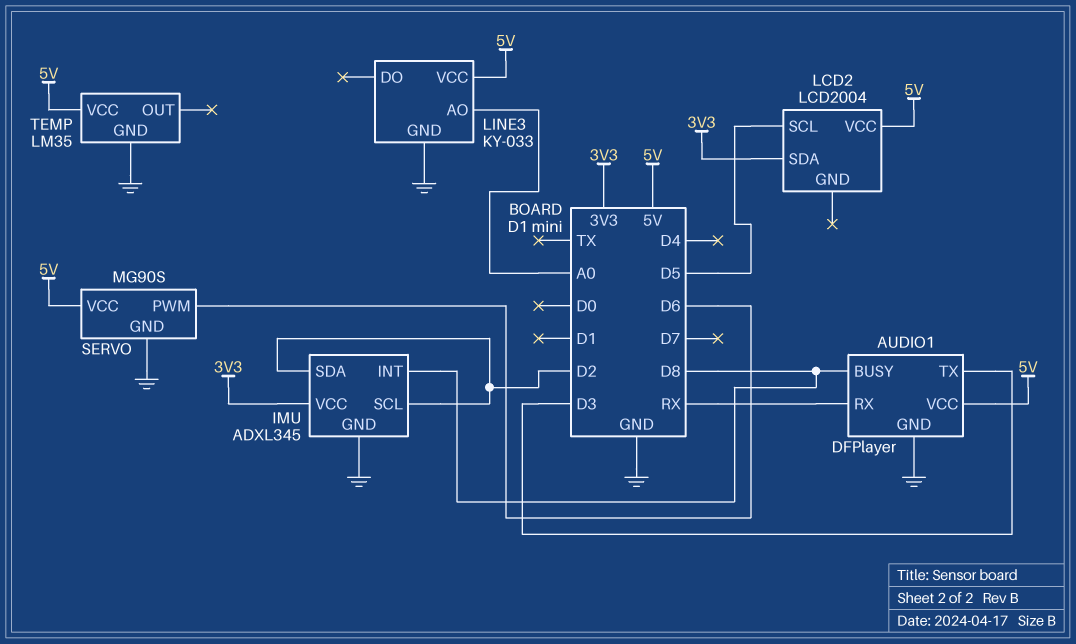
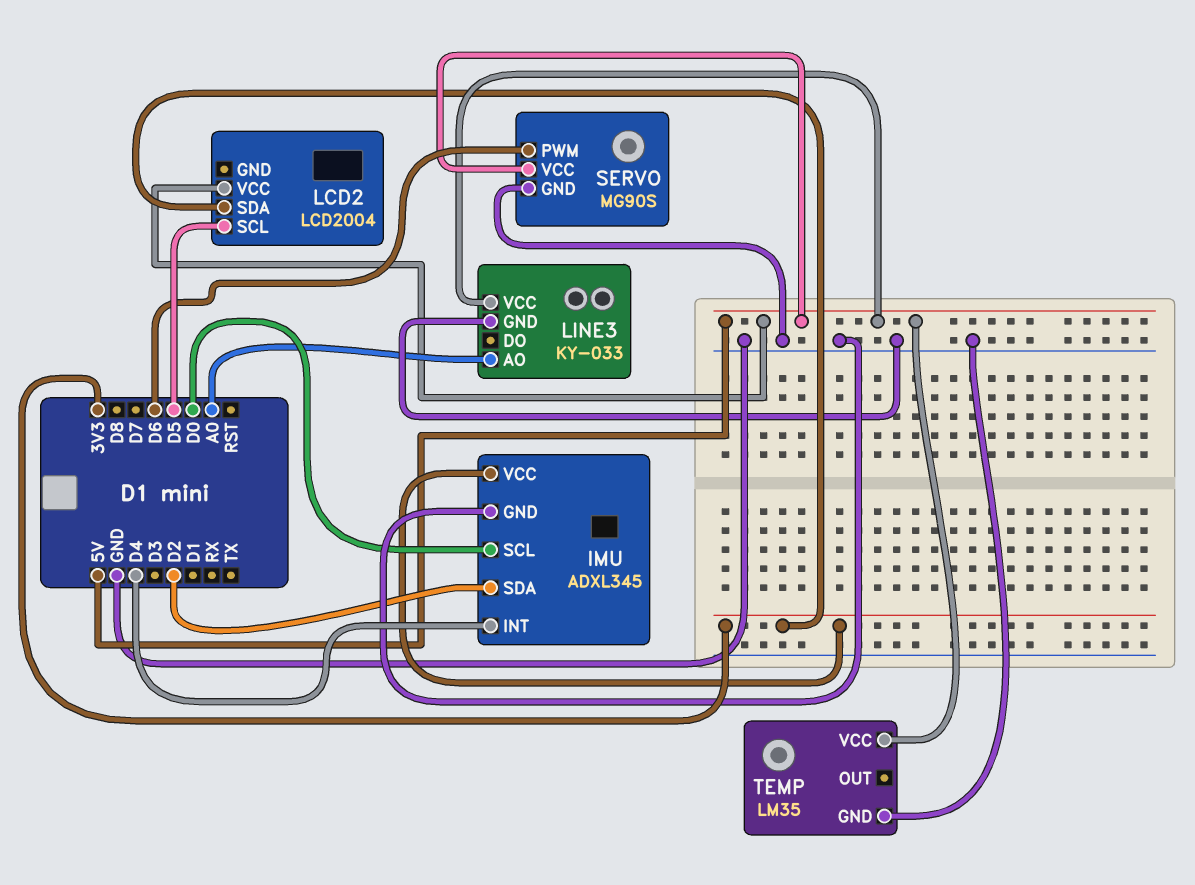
AUDIO1: DFPlayer -> none
AUDIO1 pin BUSY: D8 -> none
AUDIO1 pin GND: GND -> none
AUDIO1 pin RX: RX -> none
AUDIO1 pin TX: D3 -> none
AUDIO1 pin VCC: 5V -> none
IMU pin INT: D8 -> D4
IMU pin SCL: D2 -> D0

